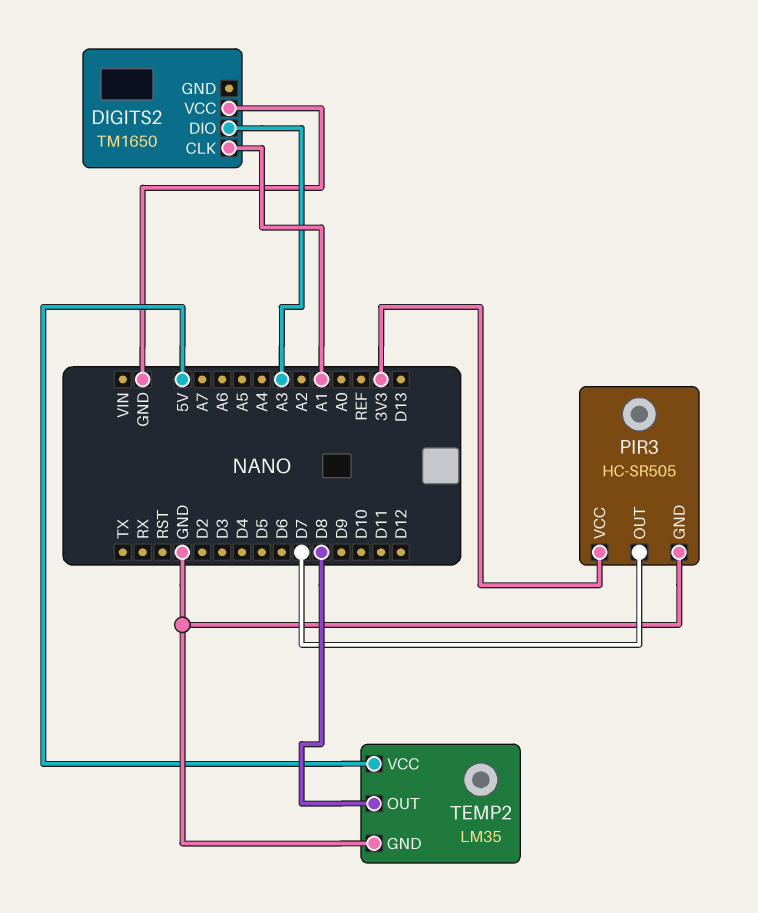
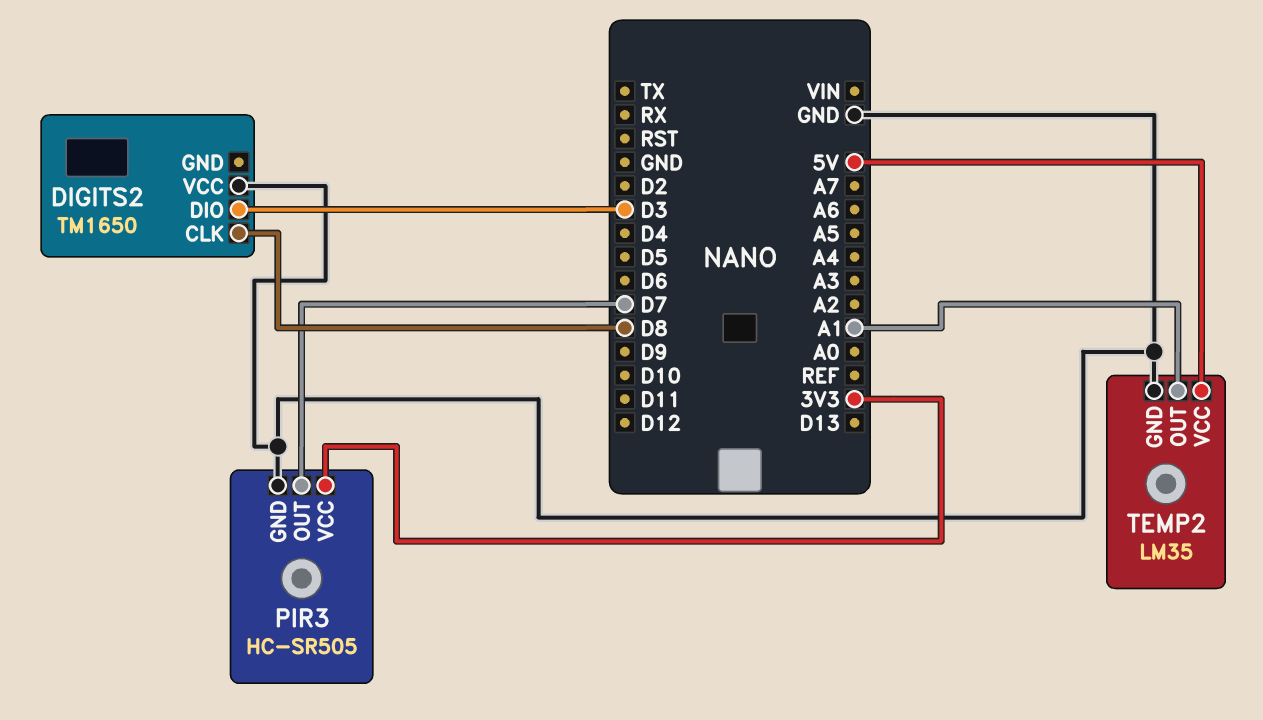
DIGITS2 pin CLK: A1 -> D8
DIGITS2 pin DIO: A3 -> D3
TEMP2 pin OUT: D8 -> A1

